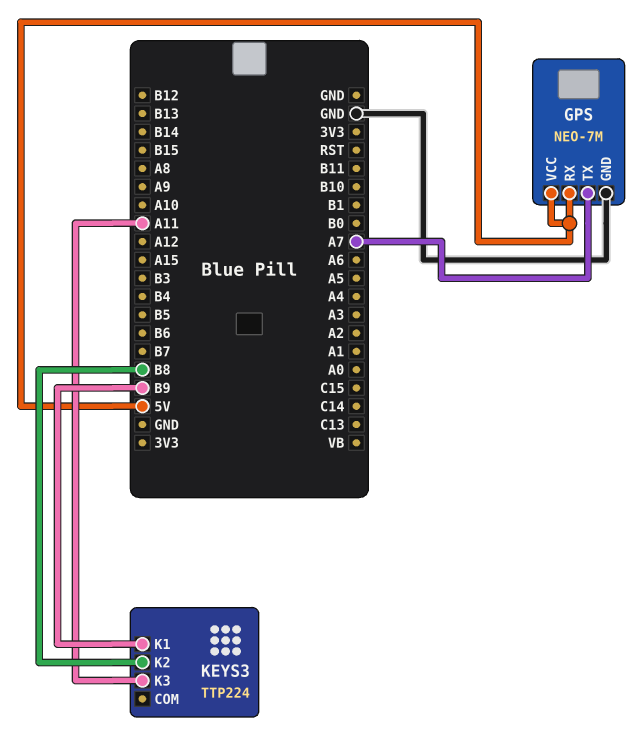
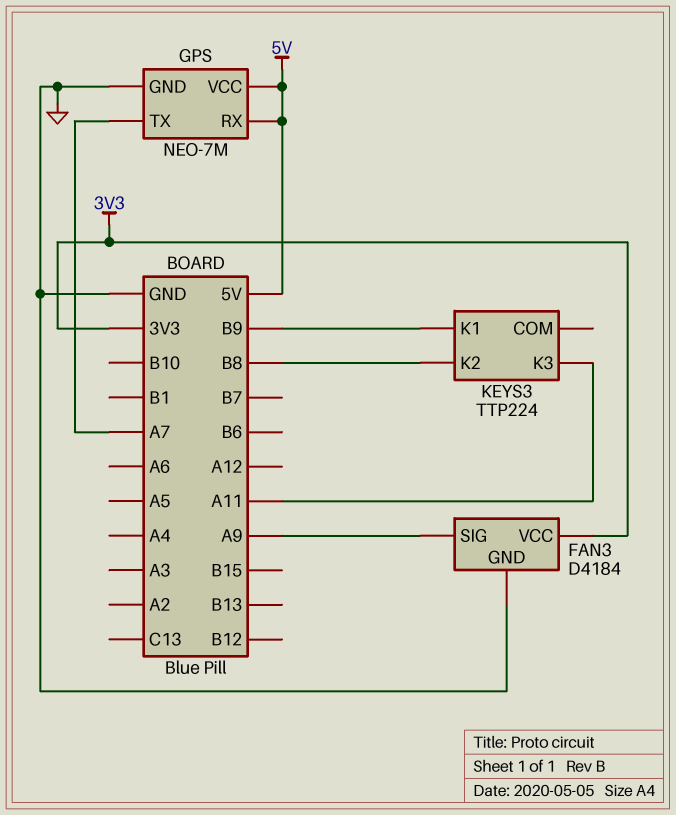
FAN3: none -> D4184
FAN3 pin GND: none -> GND
FAN3 pin SIG: none -> A9
FAN3 pin VCC: none -> 3V3

